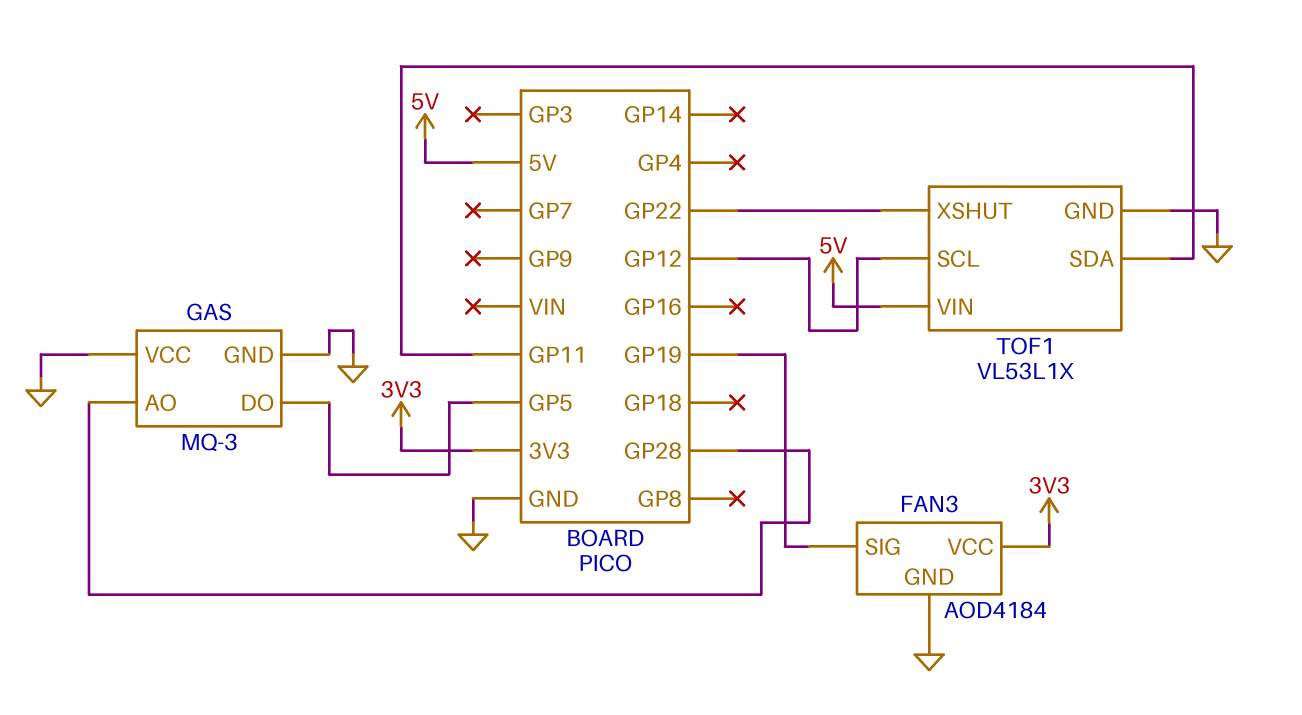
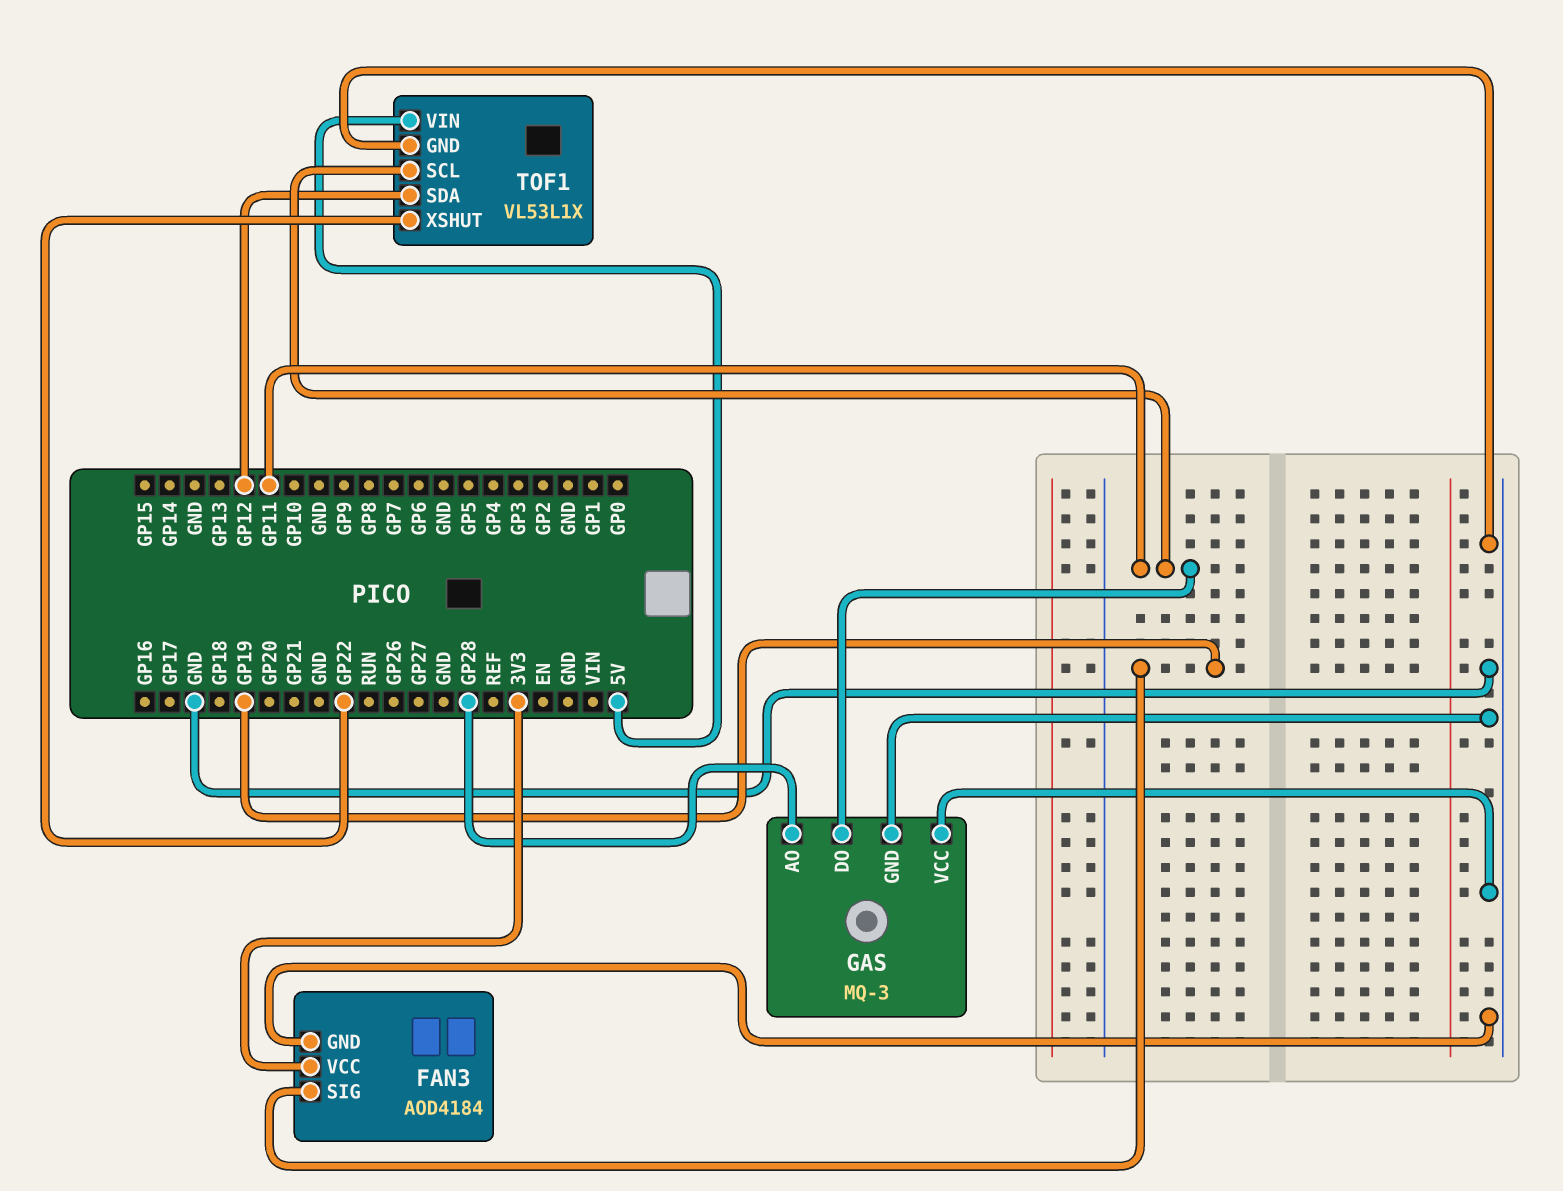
GAS pin DO: GP5 -> GP11
TOF1 pin SCL: GP12 -> GP11
TOF1 pin SDA: GP11 -> GP12

